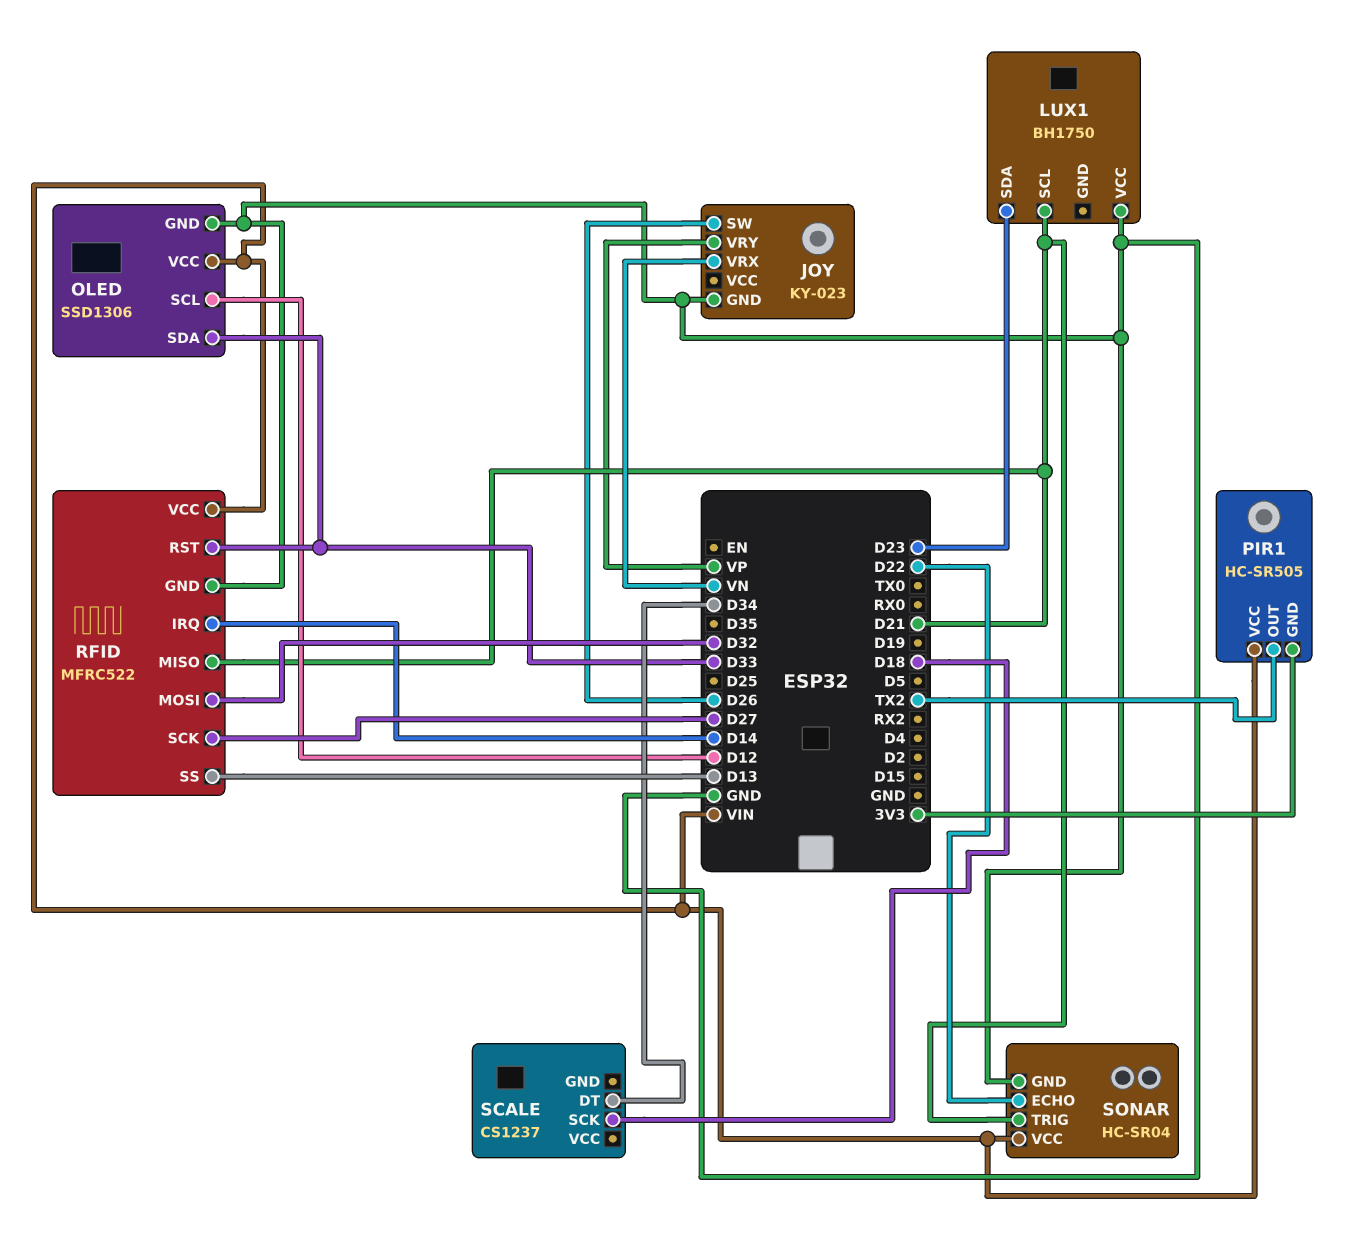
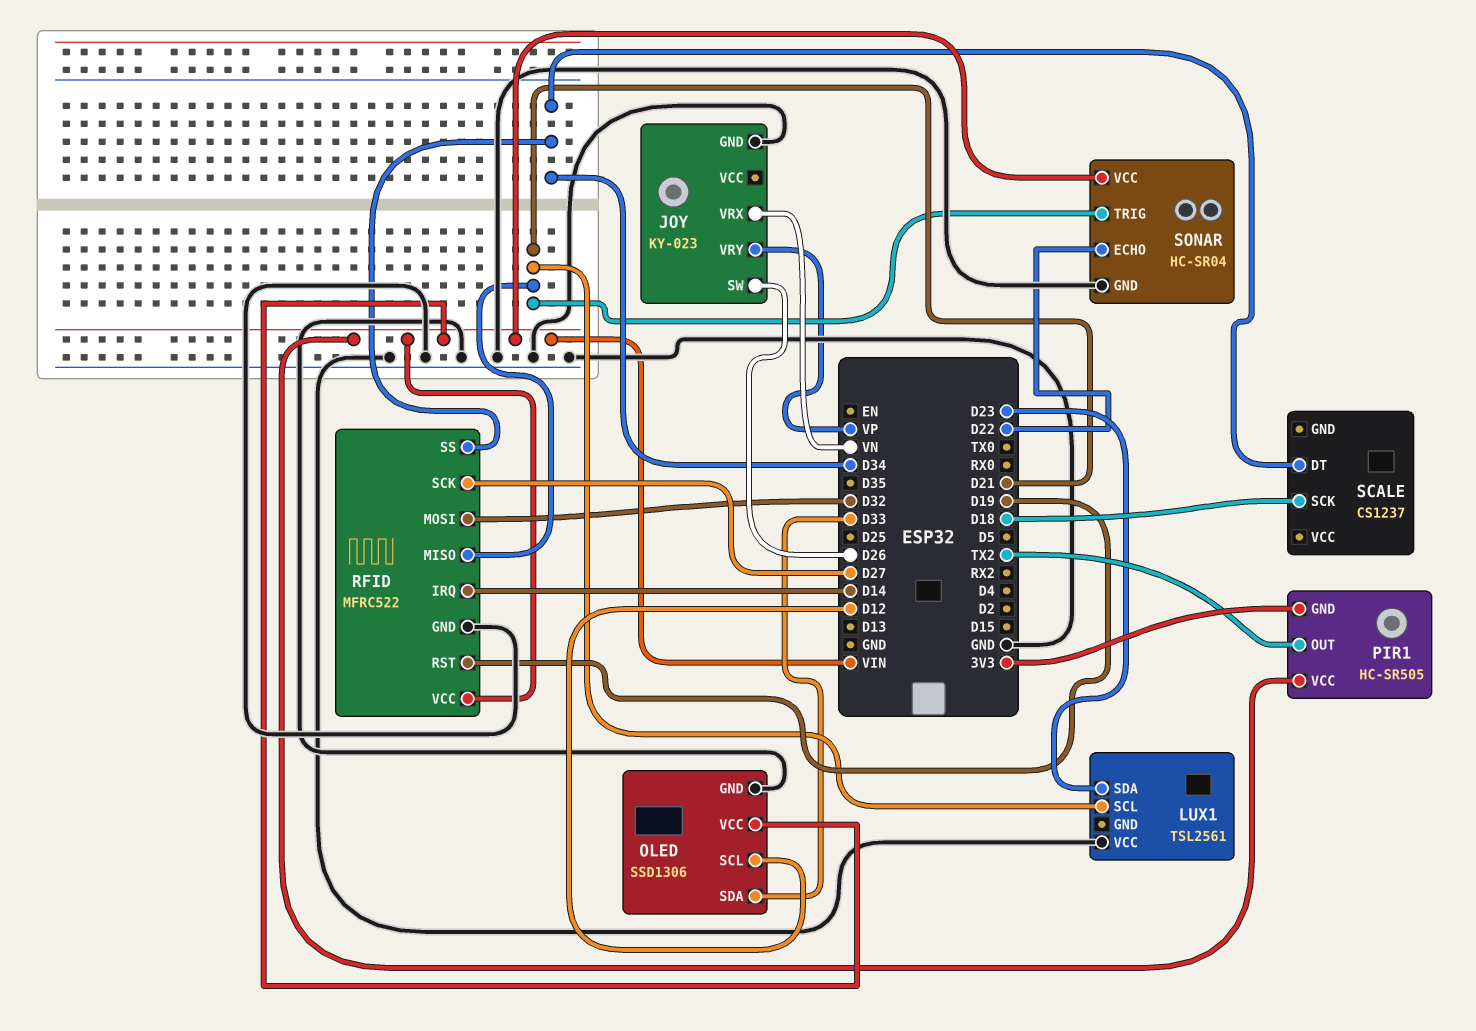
LUX1: BH1750 -> TSL2561
RFID pin RST: D33 -> D19
RFID pin SS: D13 -> D34

